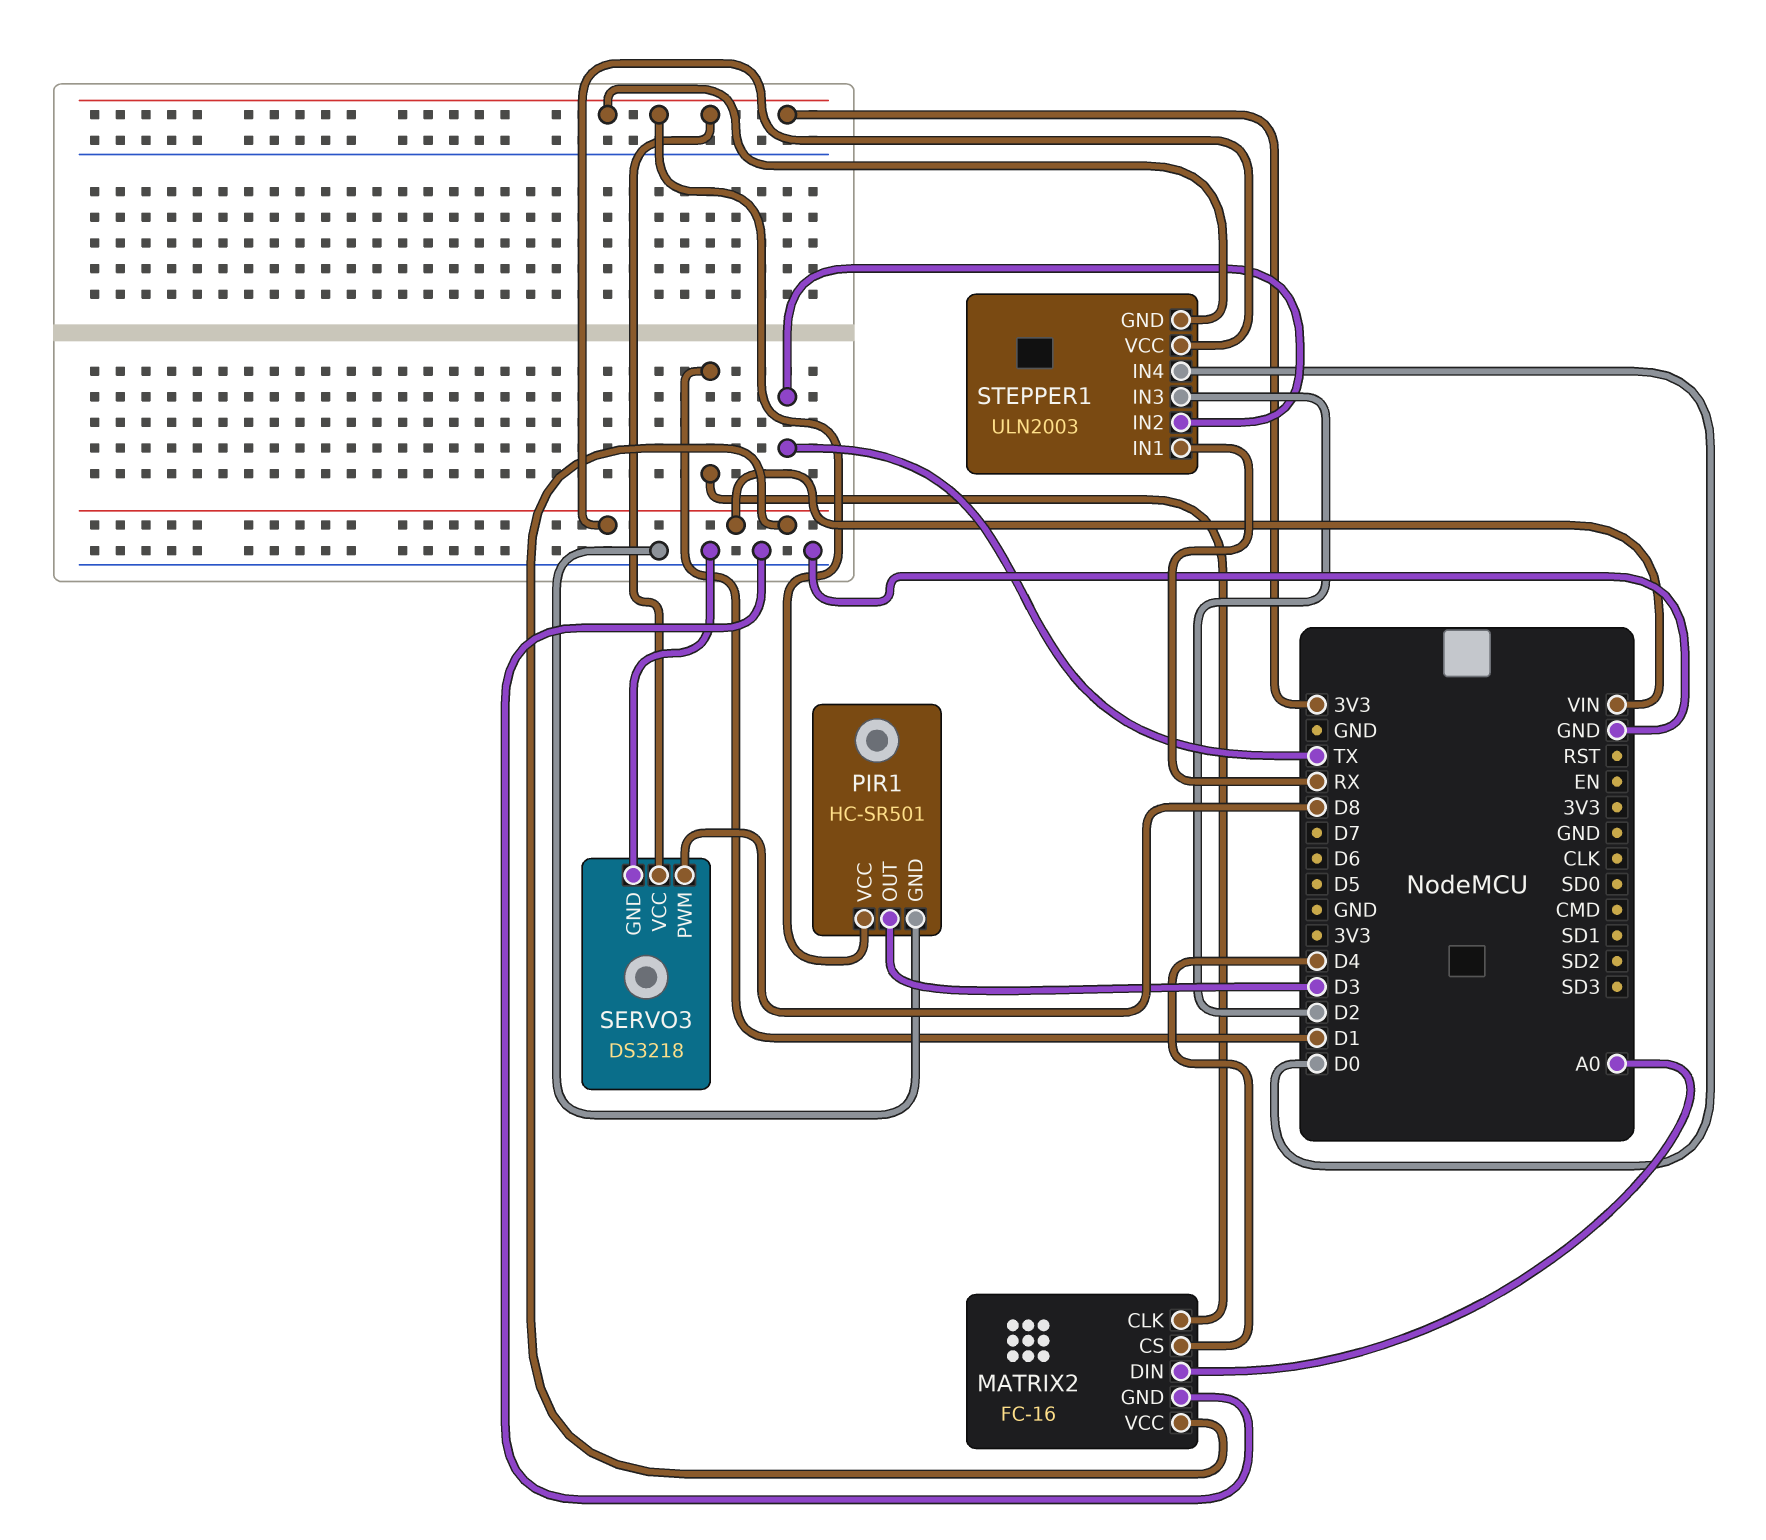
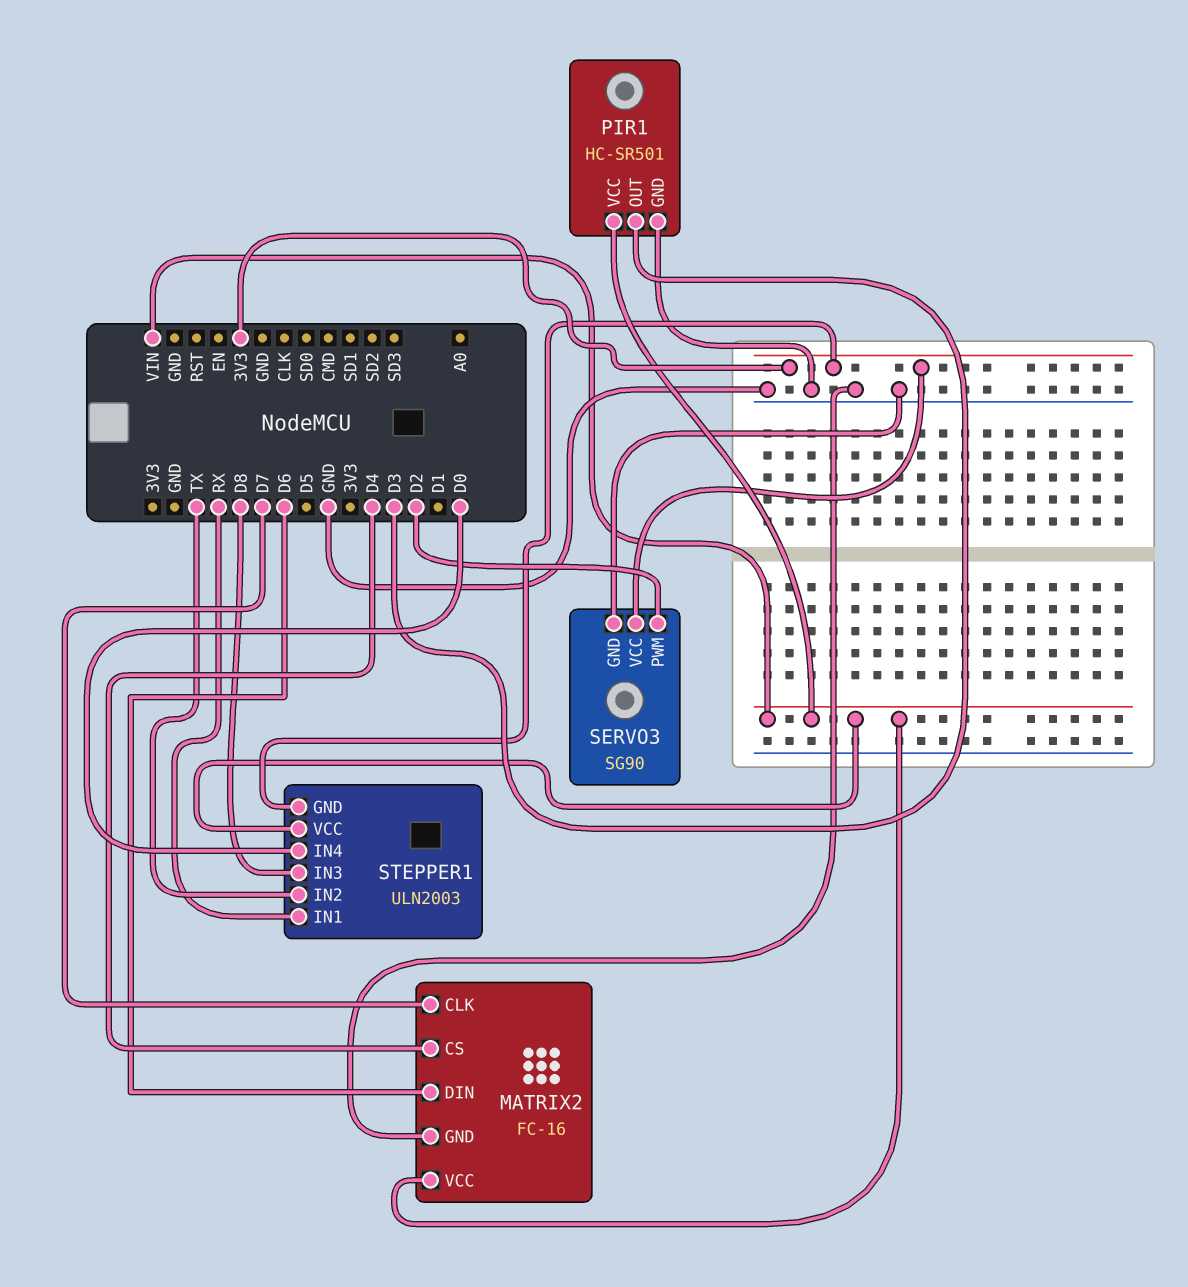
MATRIX2 pin CLK: D1 -> D7
MATRIX2 pin DIN: A0 -> D6
PIR1 pin VCC: 3V3 -> VIN
SERVO3: DS3218 -> SG90
SERVO3 pin PWM: D8 -> D2
STEPPER1 pin IN3: D2 -> D8

